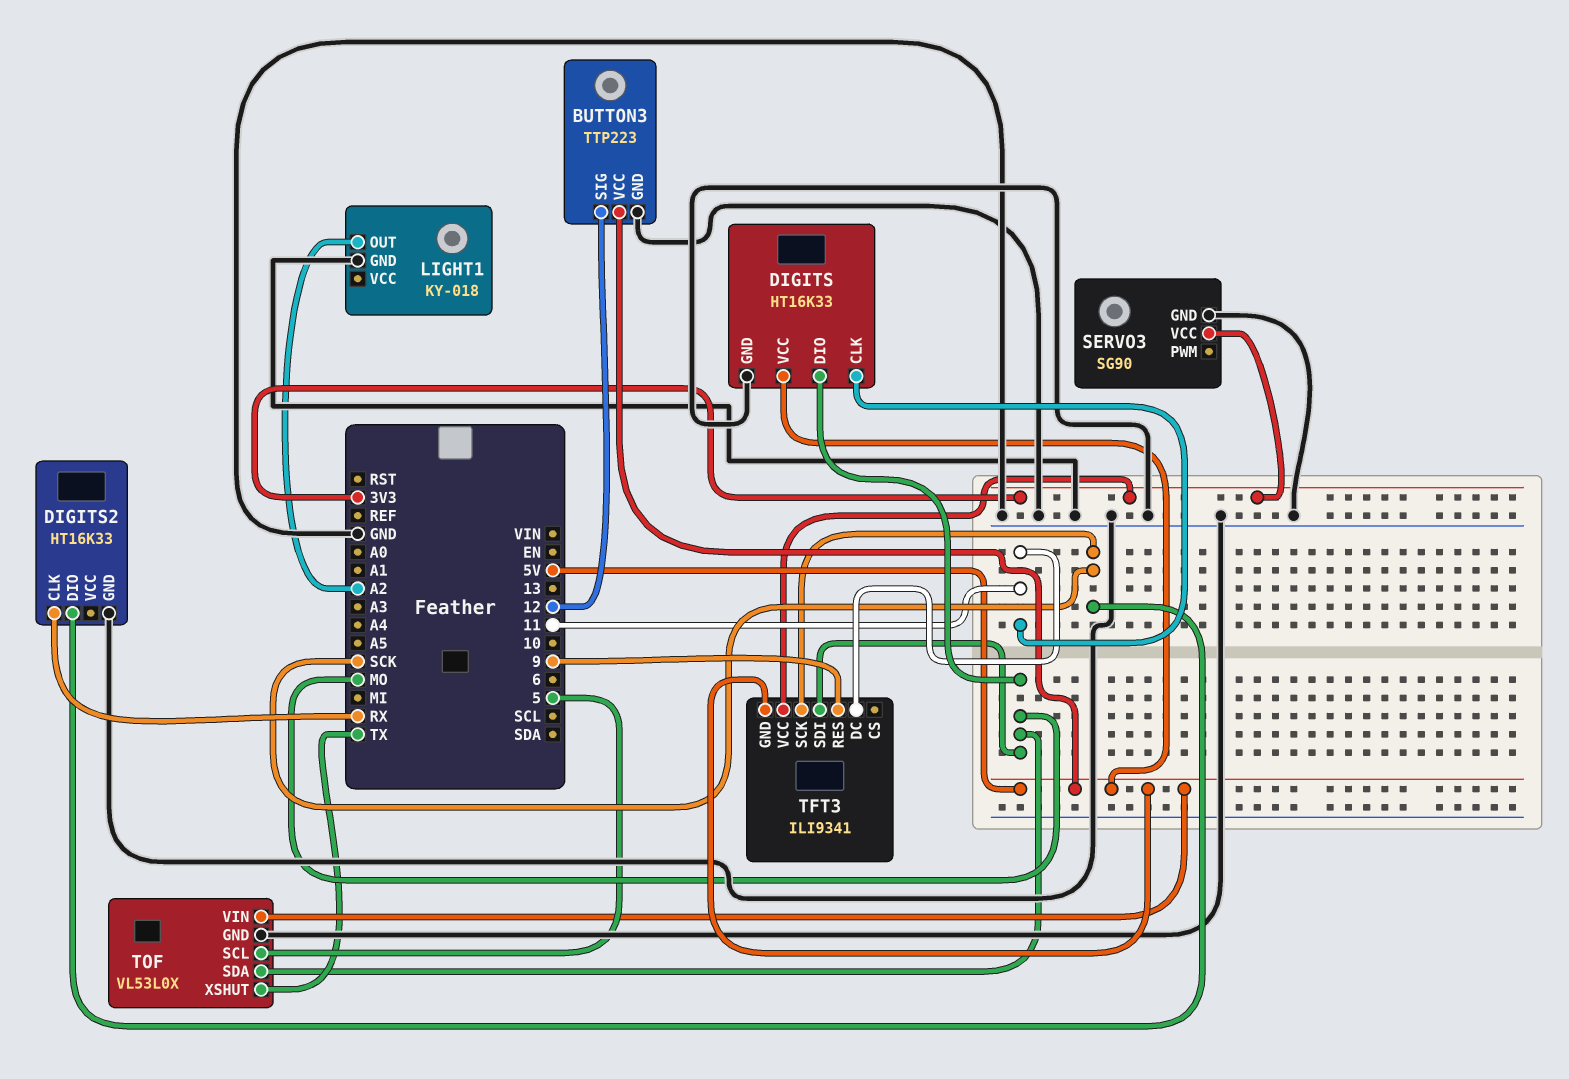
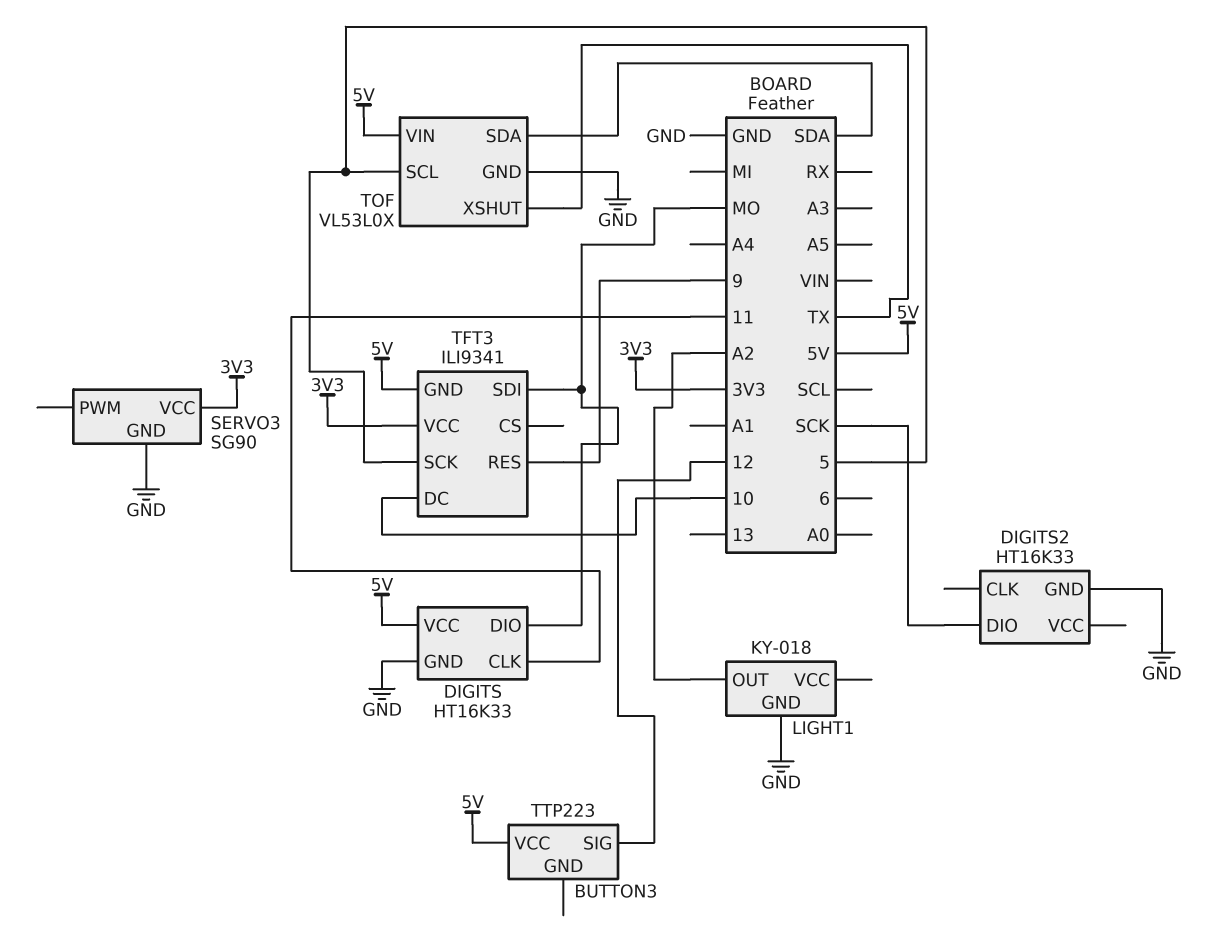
BUTTON3 pin GND: GND -> none
DIGITS2 pin CLK: RX -> none
TFT3 pin DC: 11 -> 10
TFT3 pin SCK: SCK -> 5
TOF pin SDA: MO -> SDA

